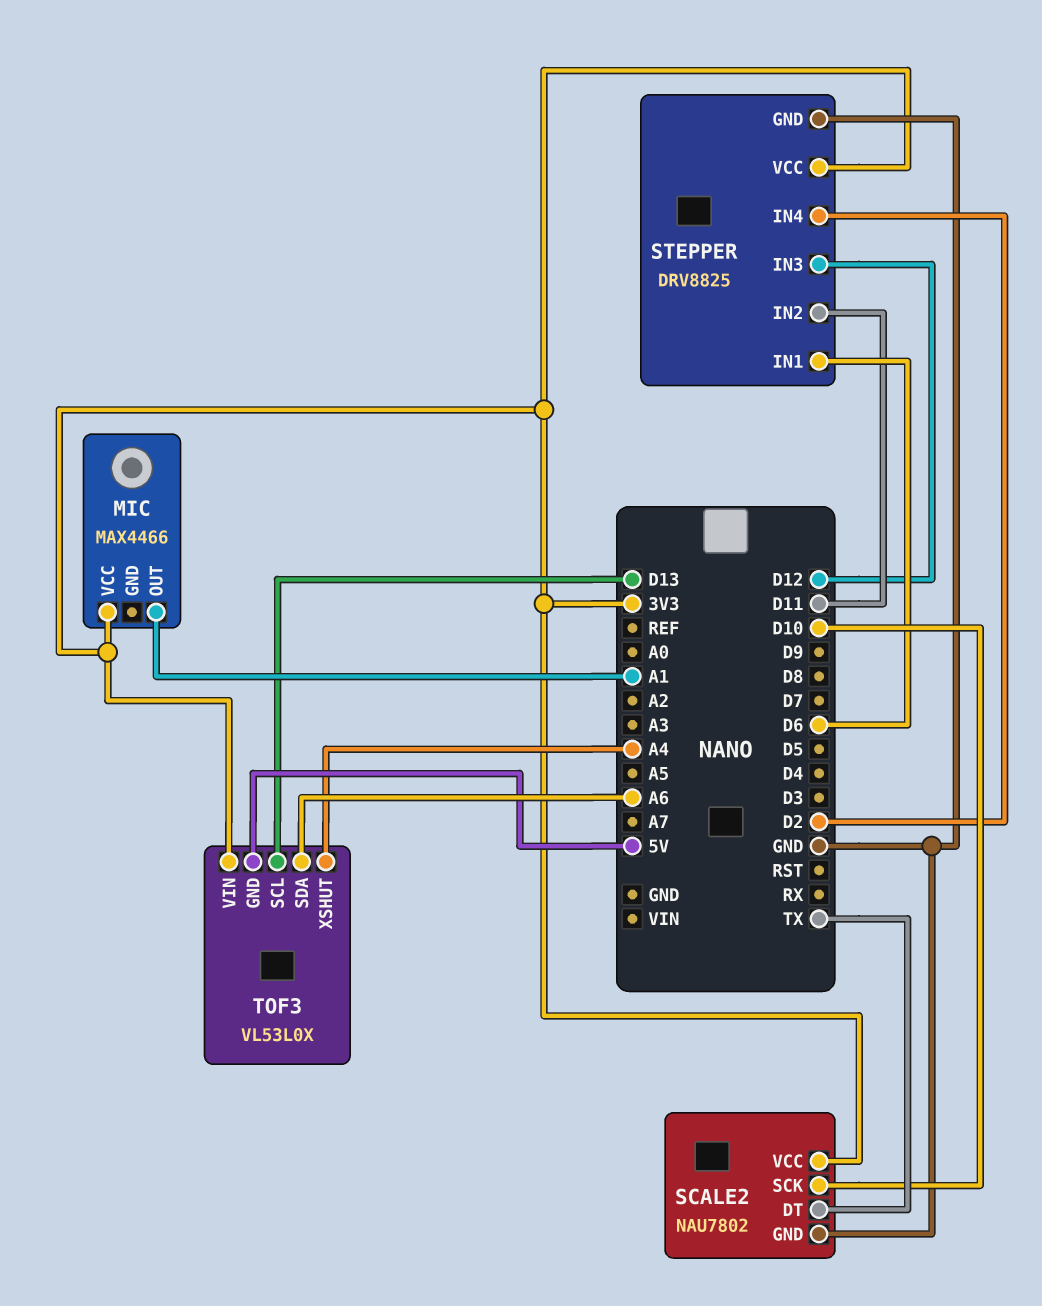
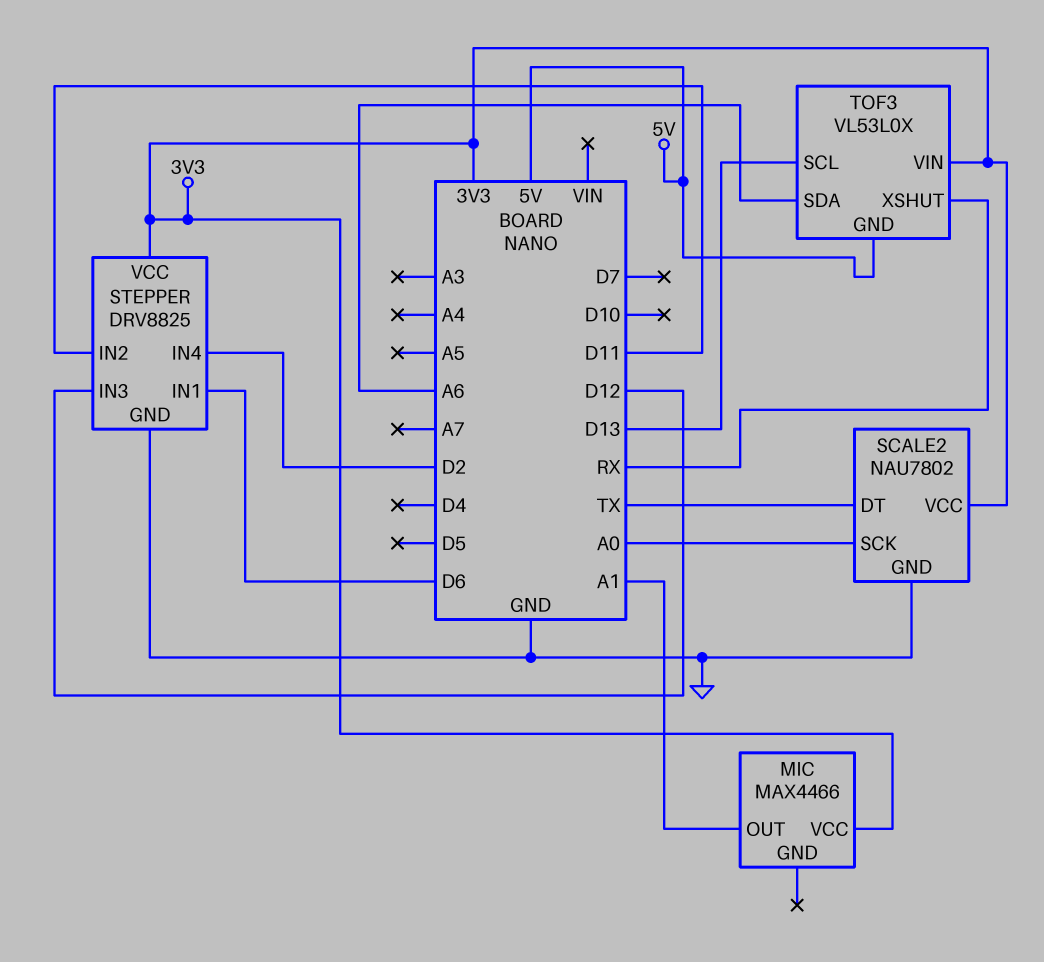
SCALE2 pin SCK: D10 -> A0
TOF3 pin XSHUT: A4 -> RX

